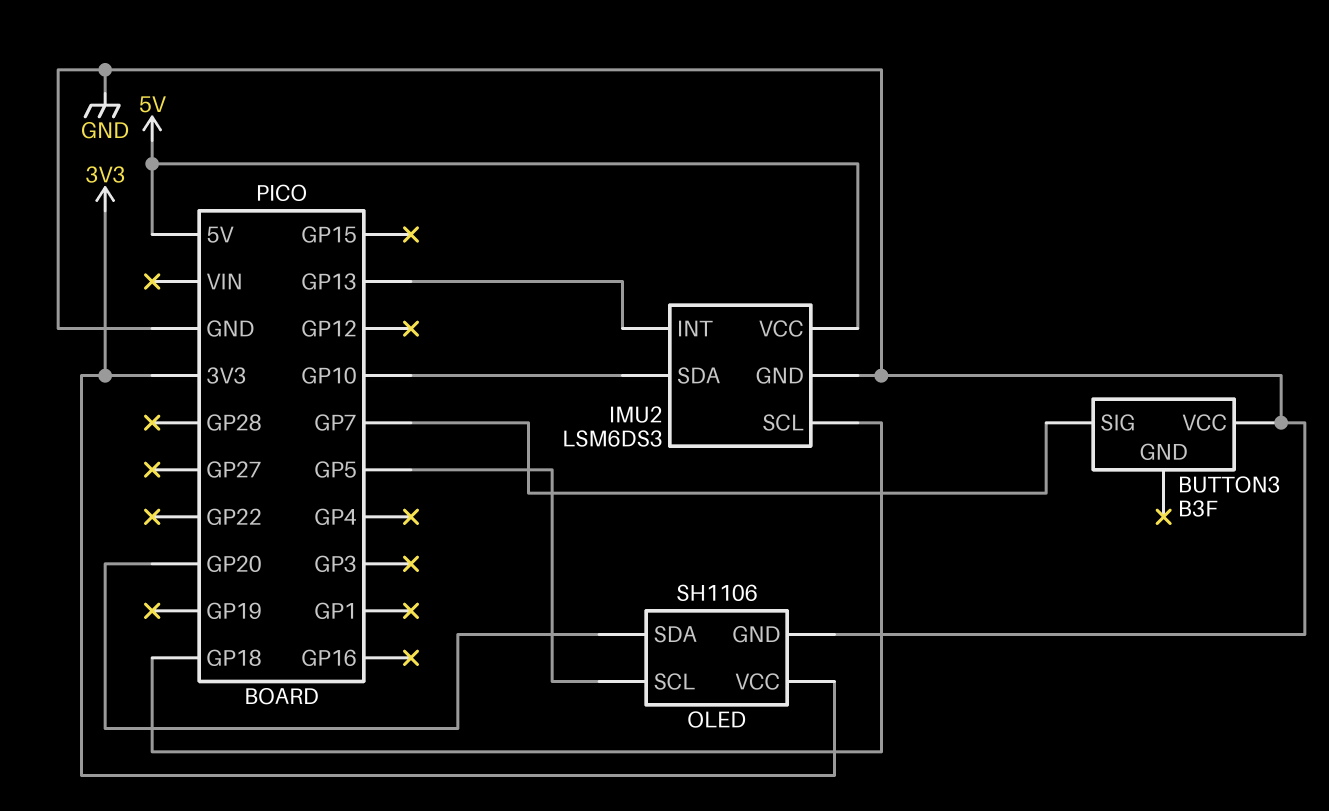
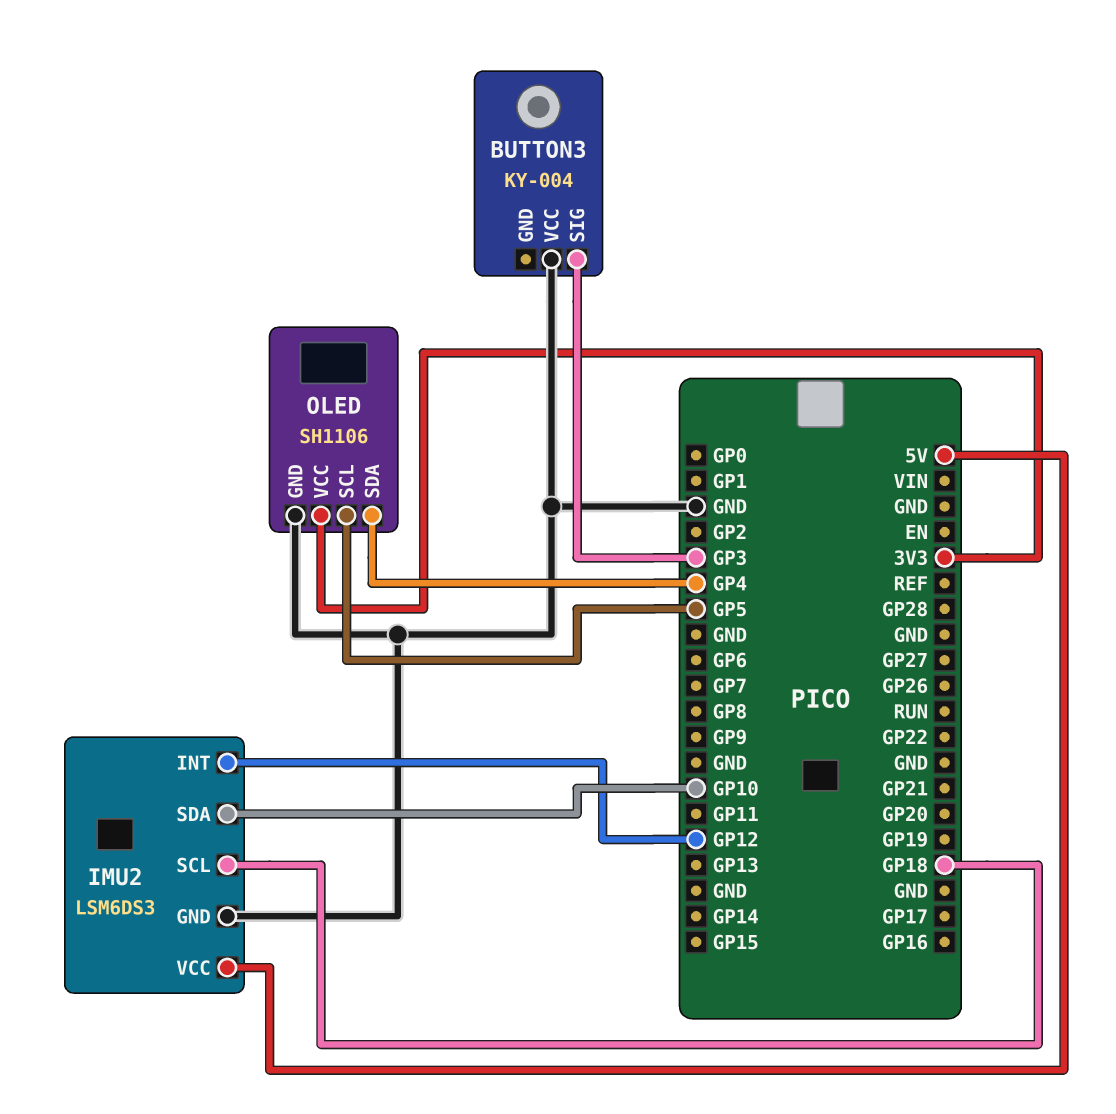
BUTTON3: B3F -> KY-004
BUTTON3 pin SIG: GP7 -> GP3
IMU2 pin INT: GP13 -> GP12
OLED pin SDA: GP20 -> GP4

